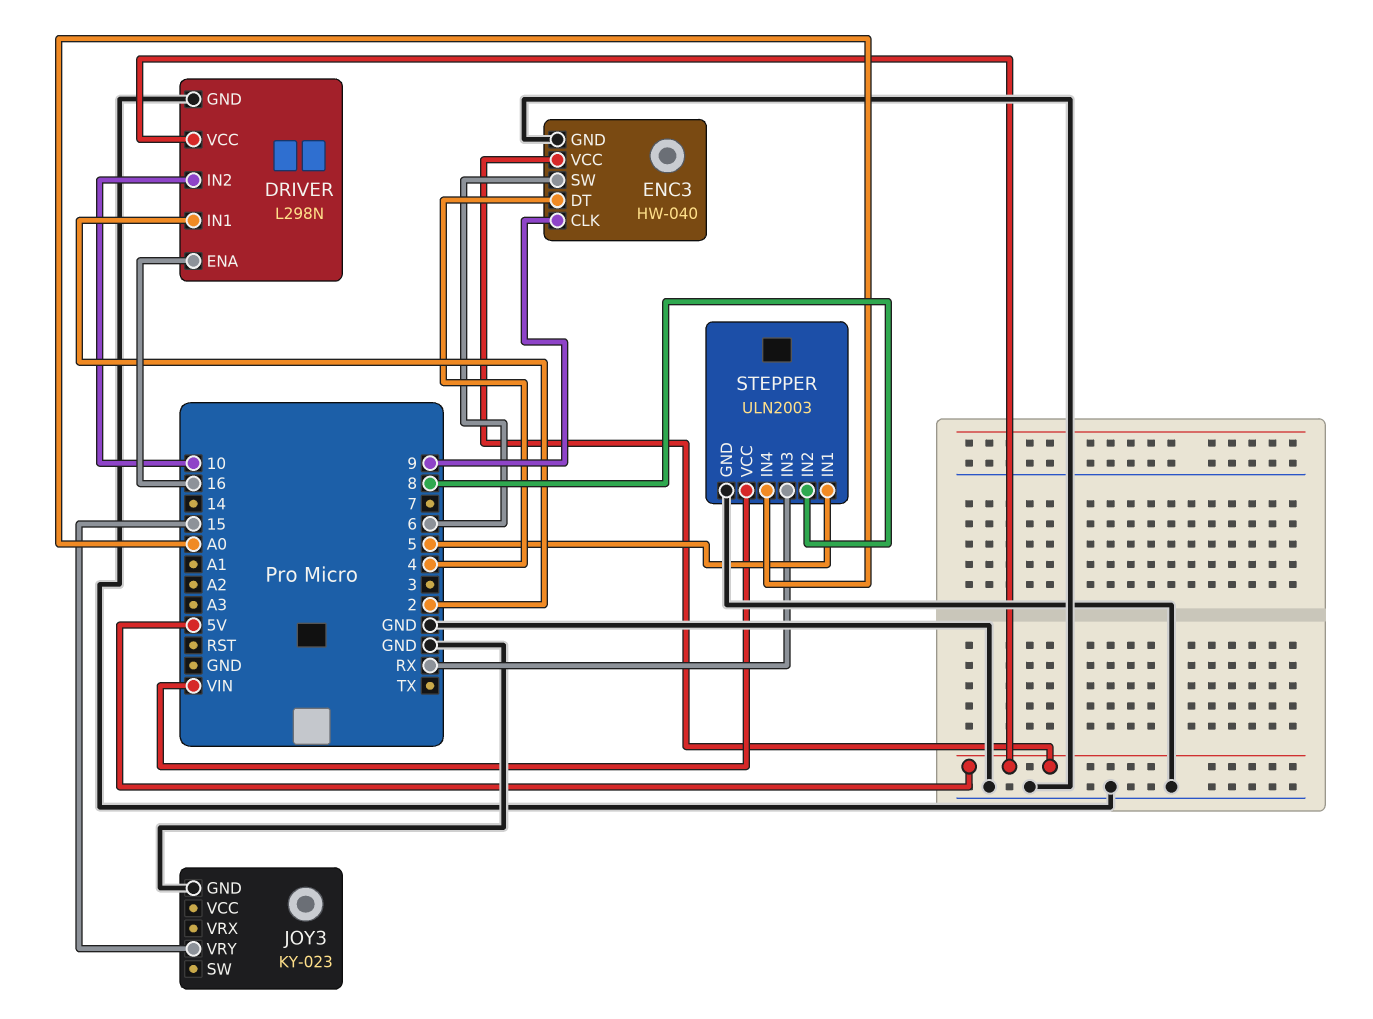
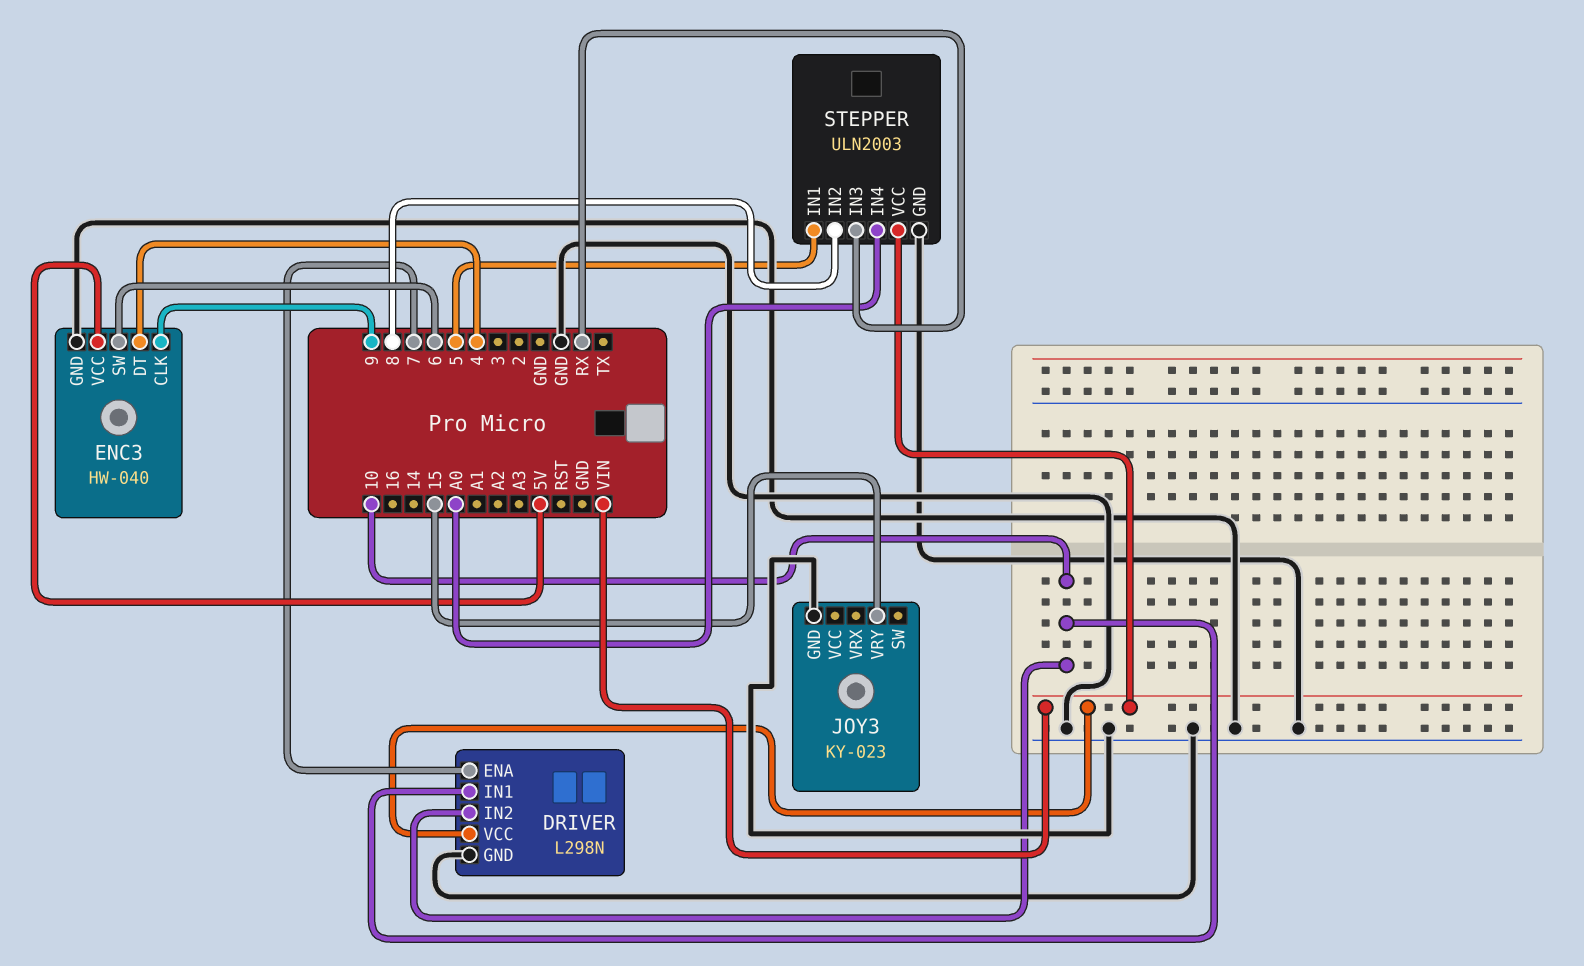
DRIVER pin ENA: 16 -> 7
DRIVER pin IN1: 2 -> 10
DRIVER pin VCC: 5V -> VIN

